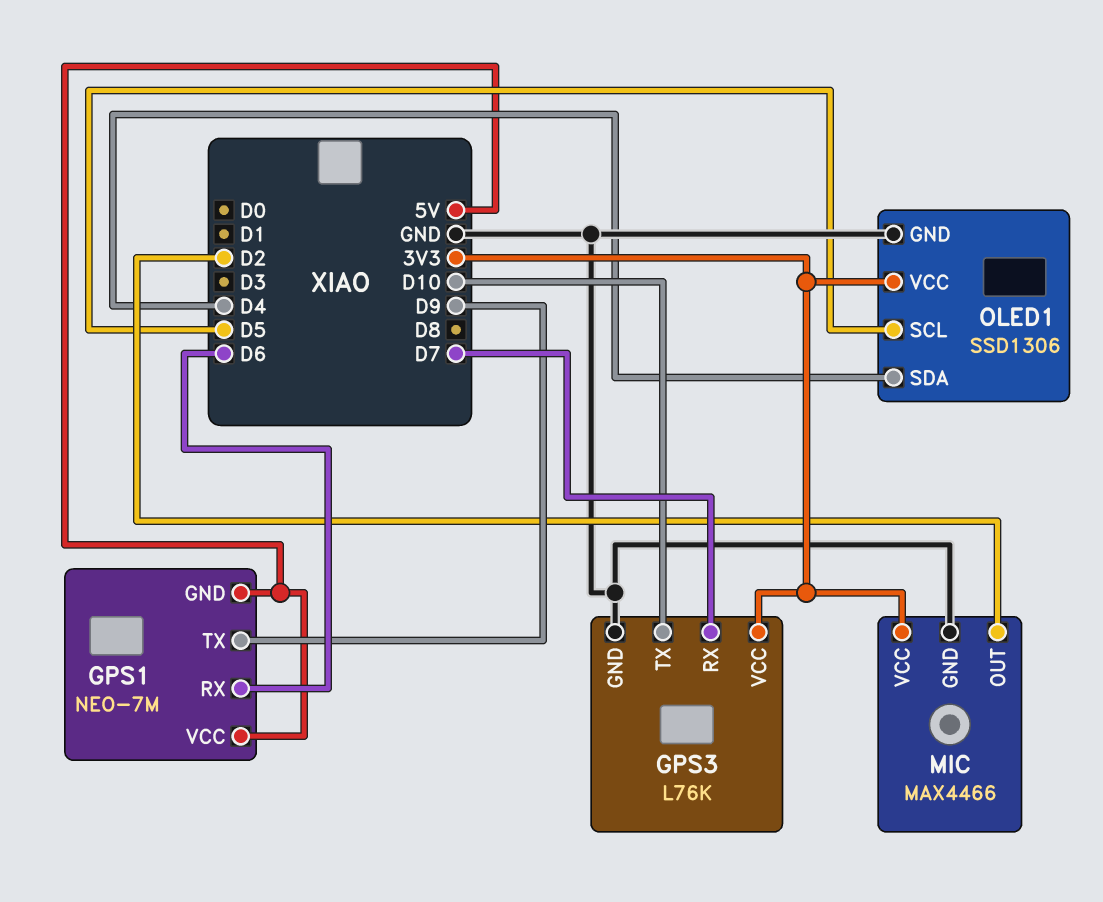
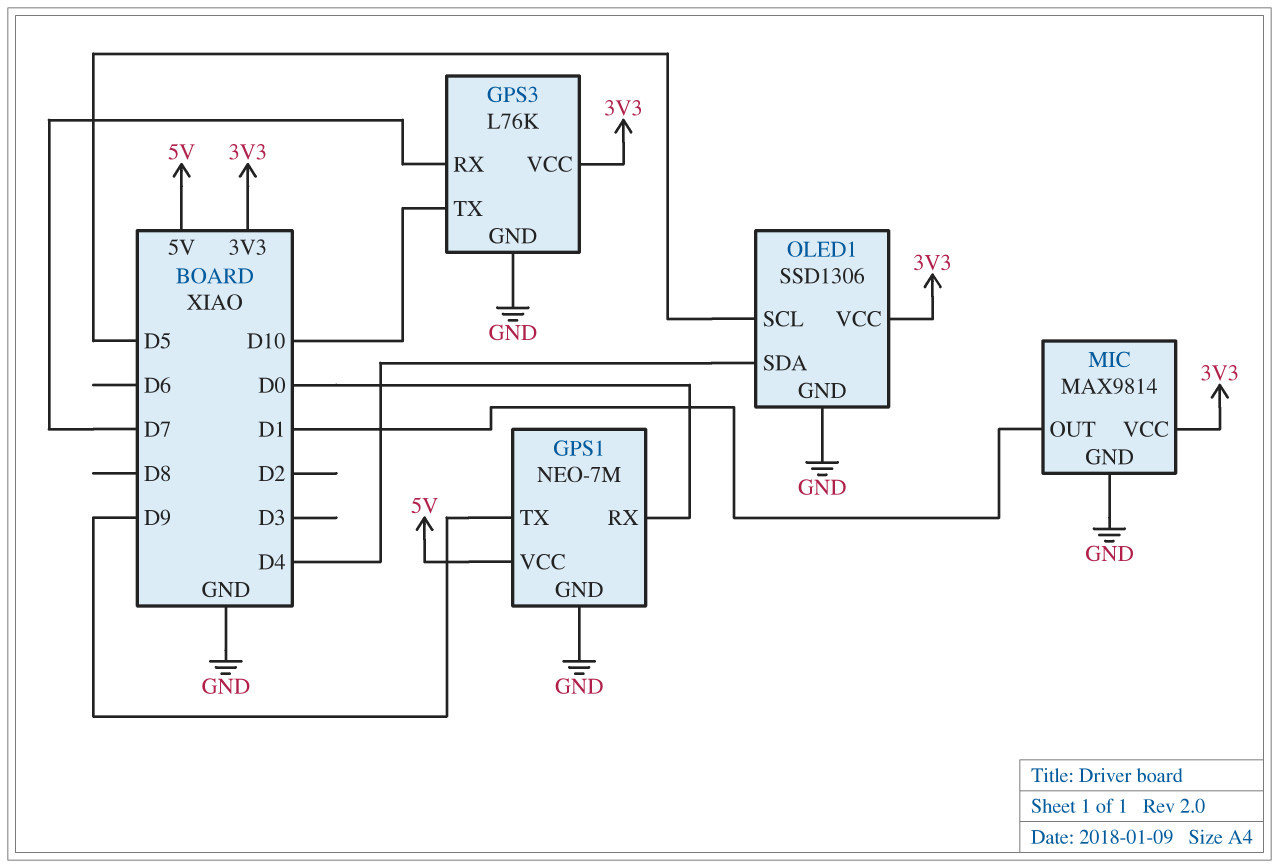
GPS1 pin GND: 5V -> GND
GPS1 pin RX: D6 -> D0
MIC: MAX4466 -> MAX9814
MIC pin OUT: D2 -> D1

